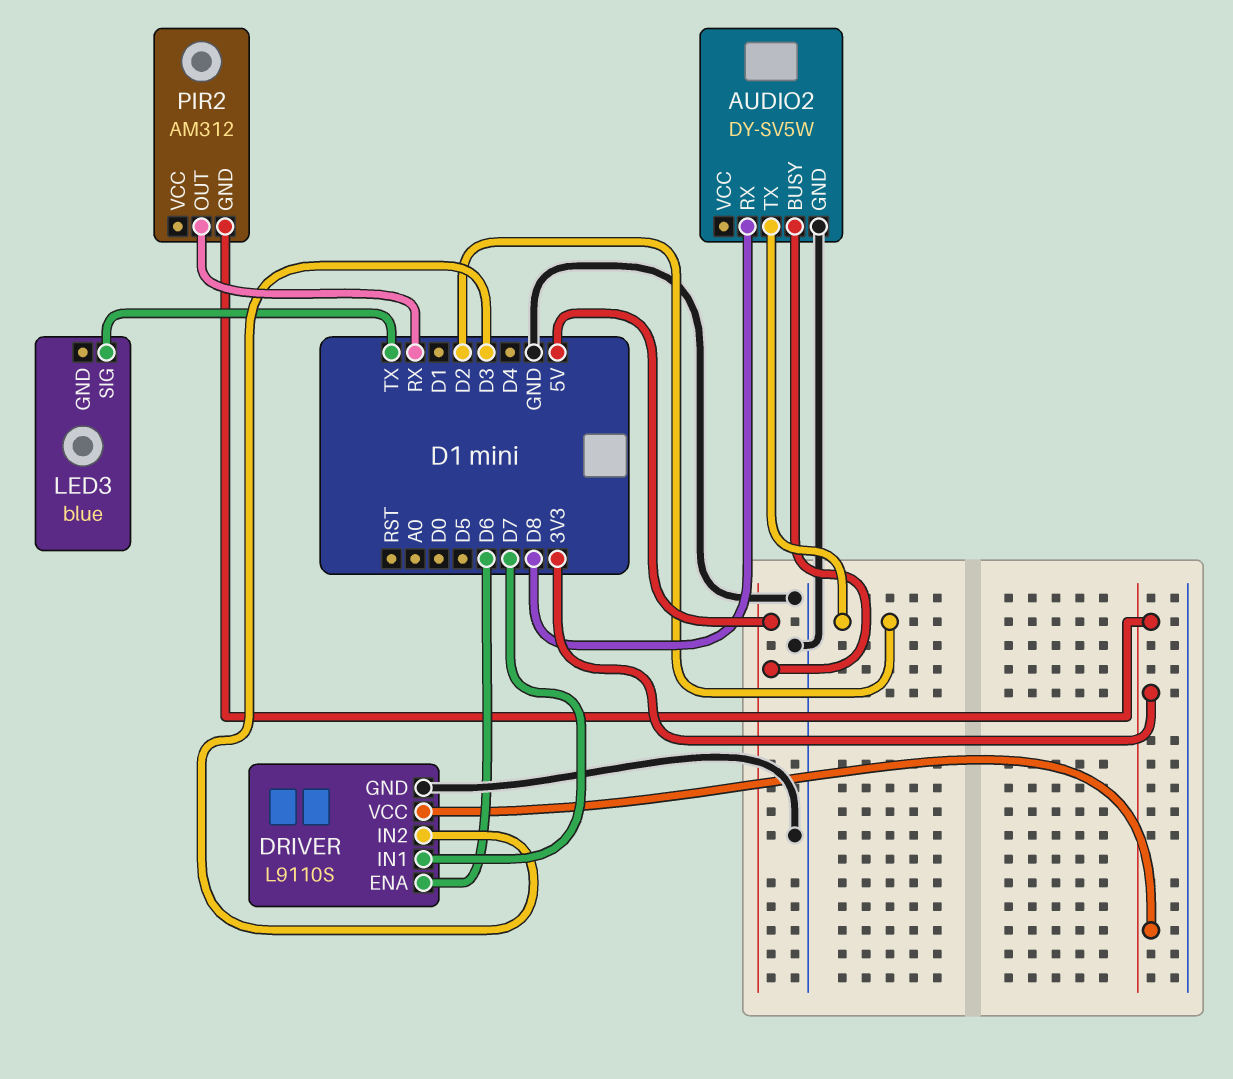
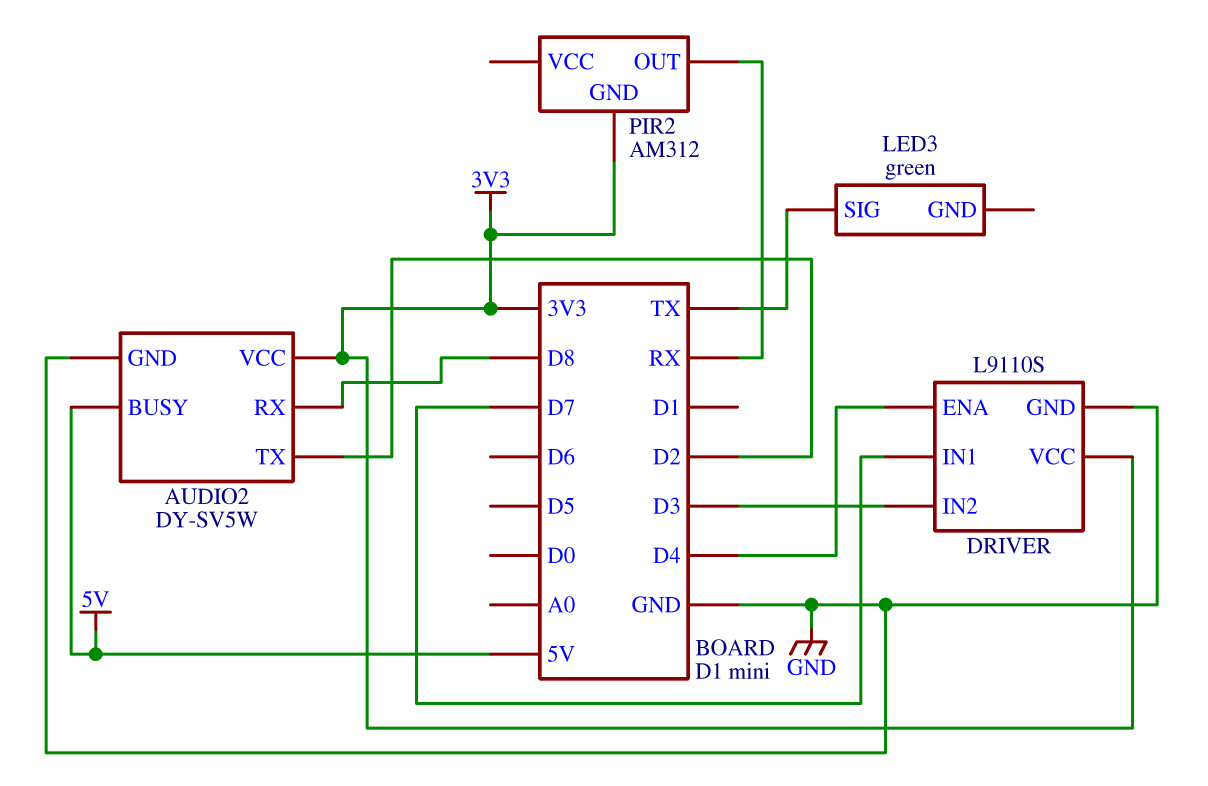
AUDIO2 pin VCC: none -> 3V3
DRIVER pin ENA: D6 -> D4
LED3: blue -> green

